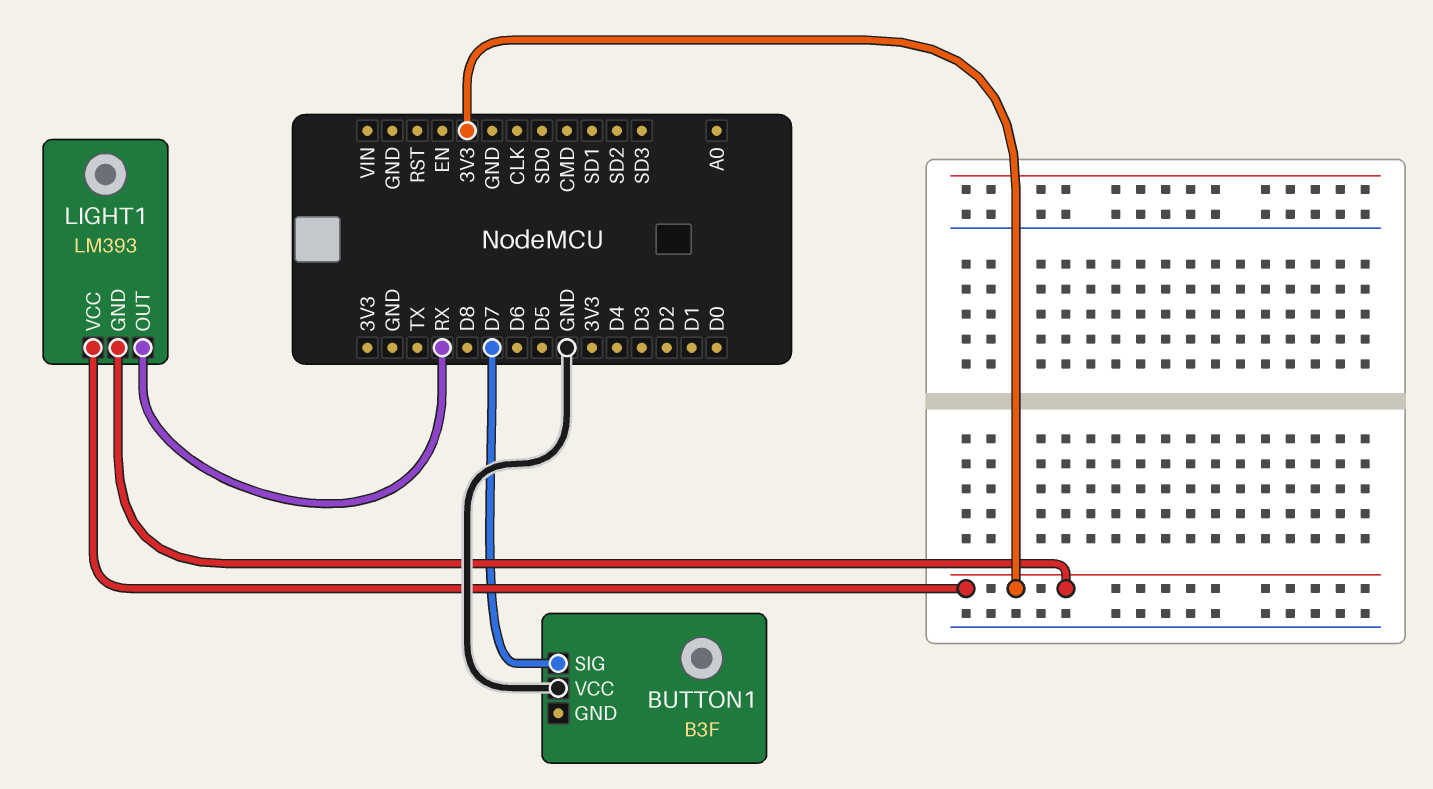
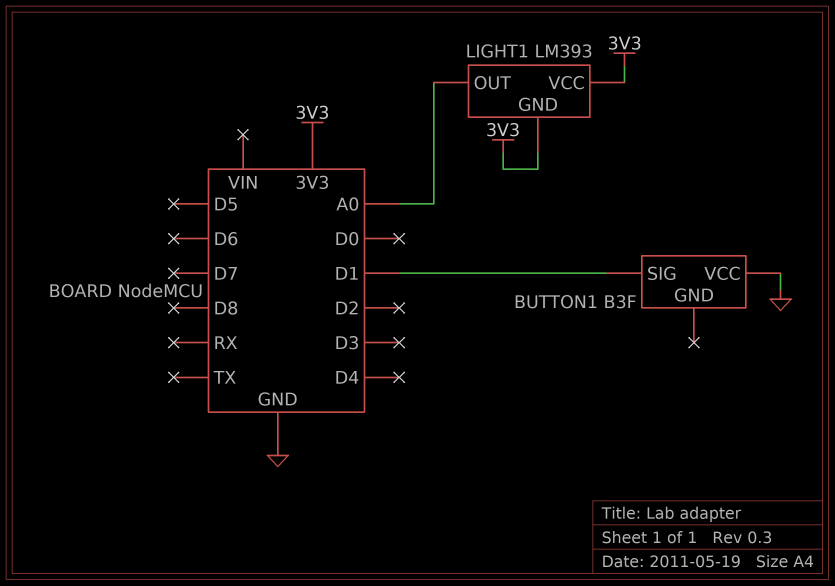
BUTTON1 pin SIG: D7 -> D1
LIGHT1 pin OUT: RX -> A0

